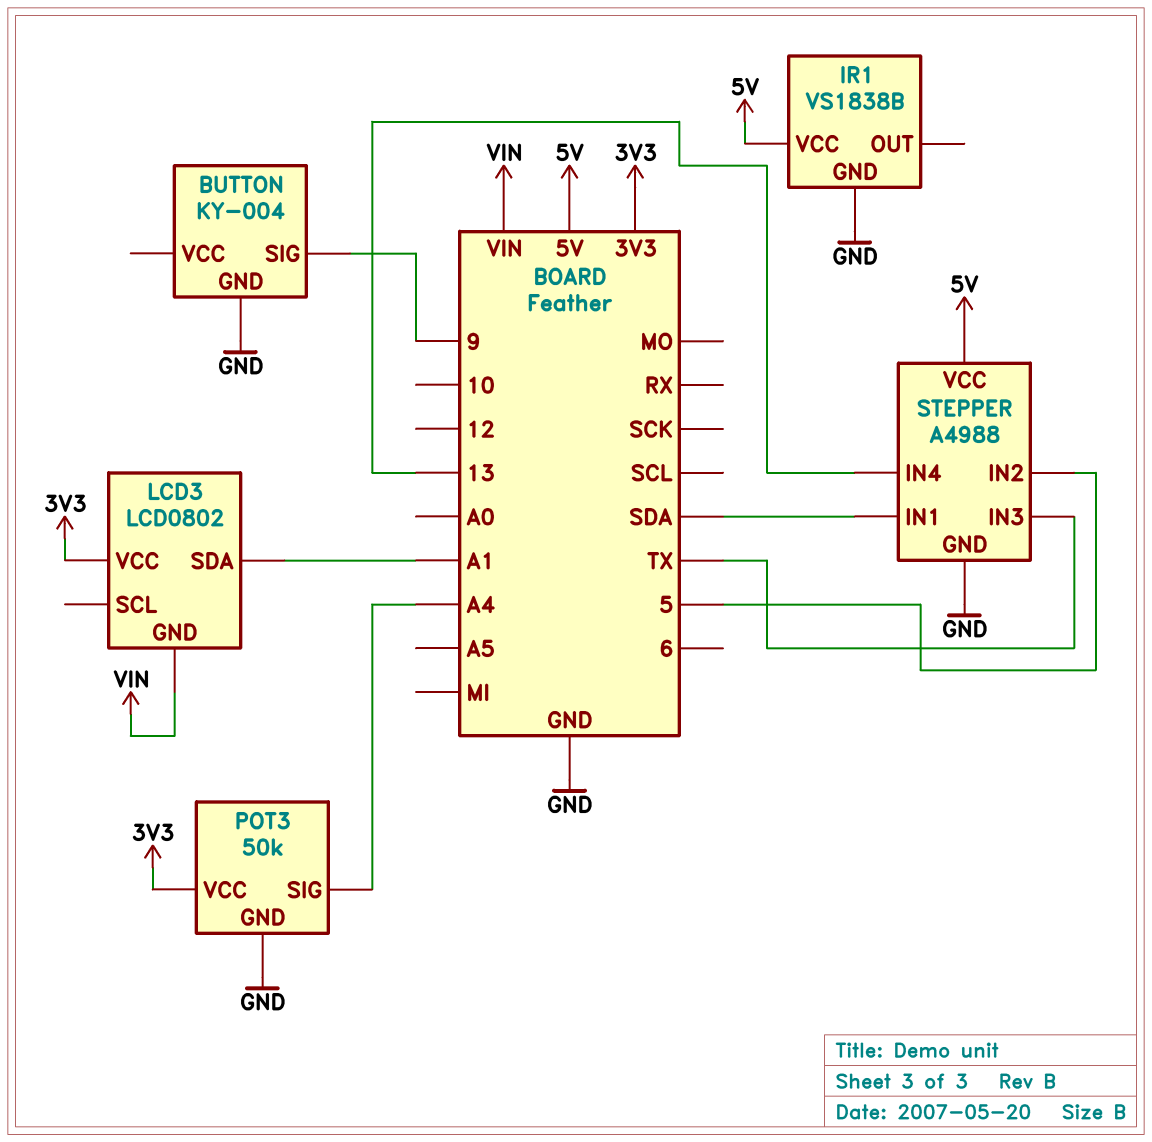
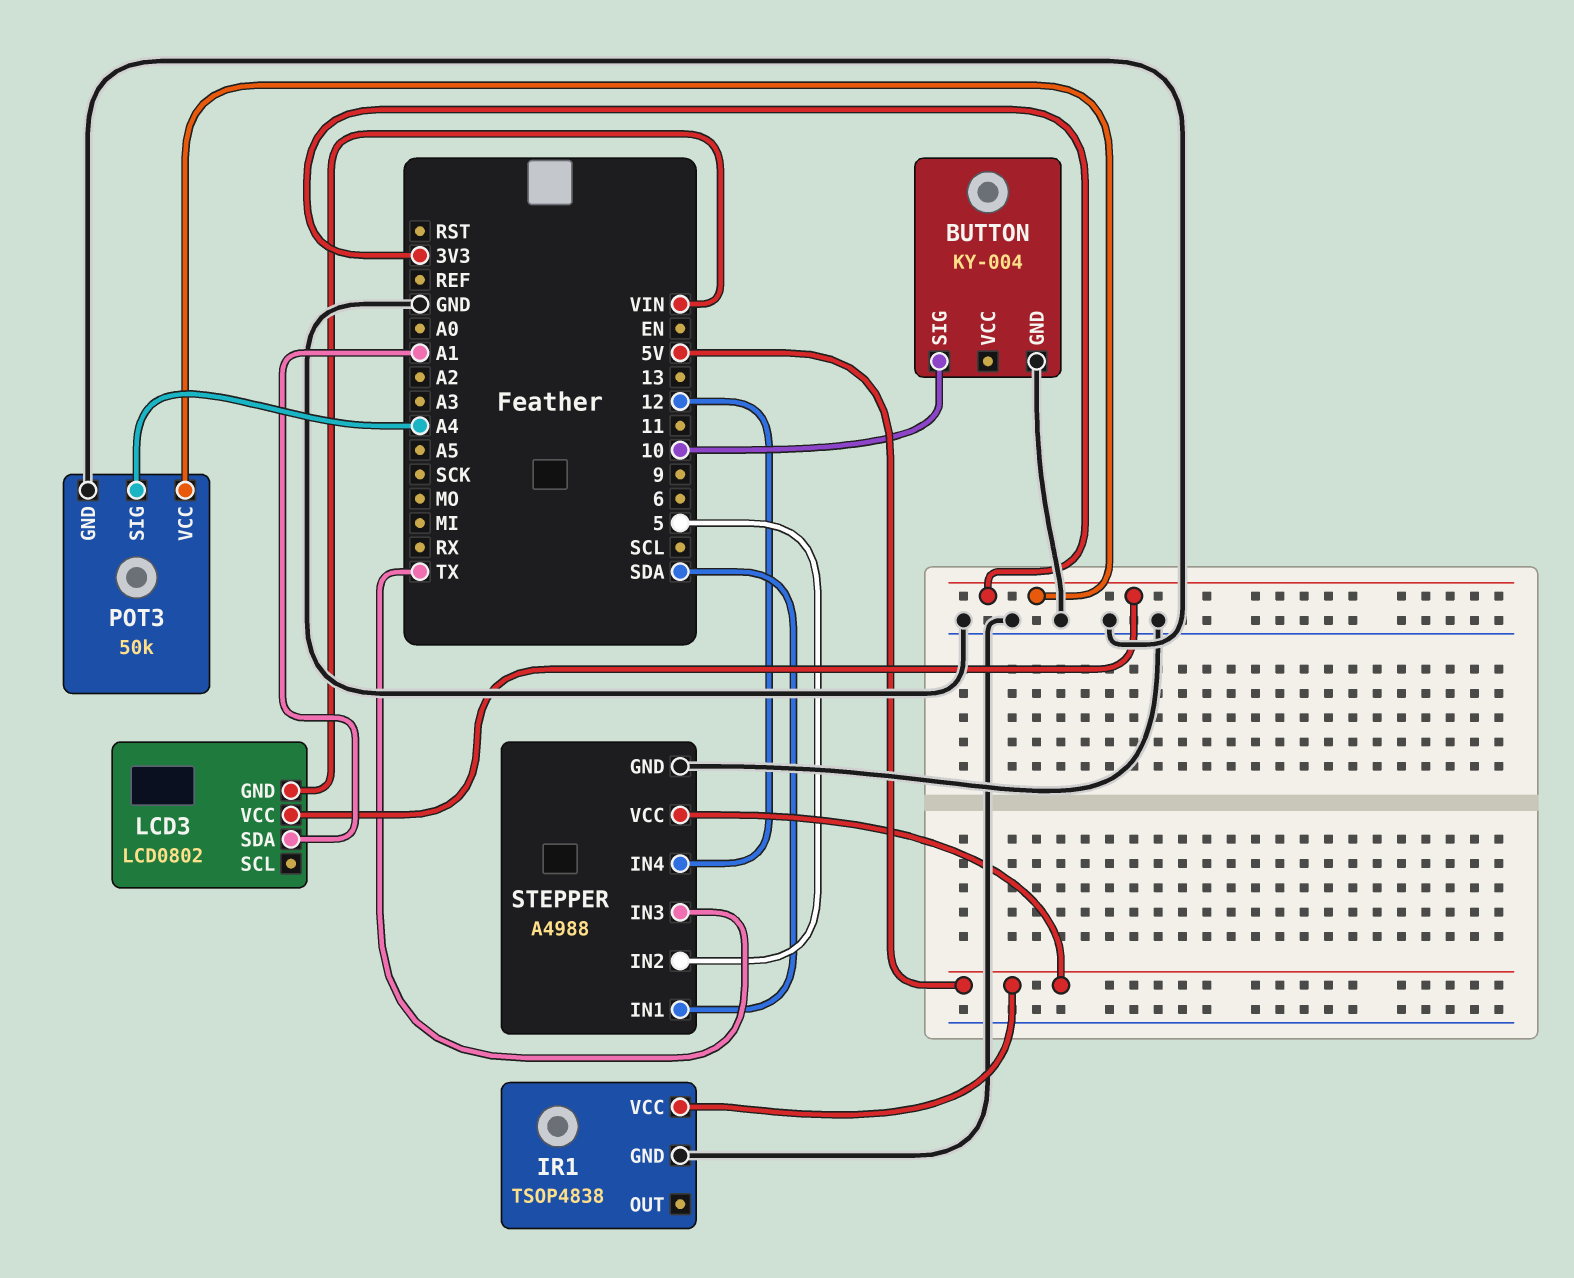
BUTTON pin SIG: 9 -> 10
IR1: VS1838B -> TSOP4838
STEPPER pin IN4: 13 -> 12

